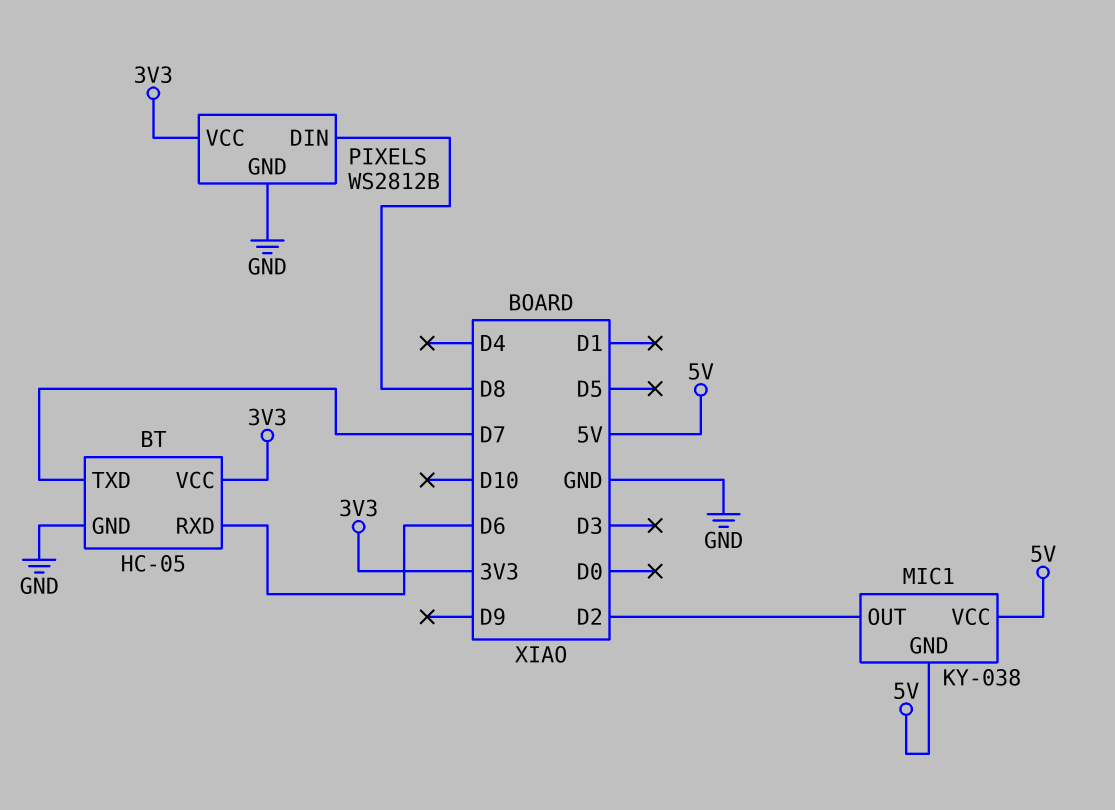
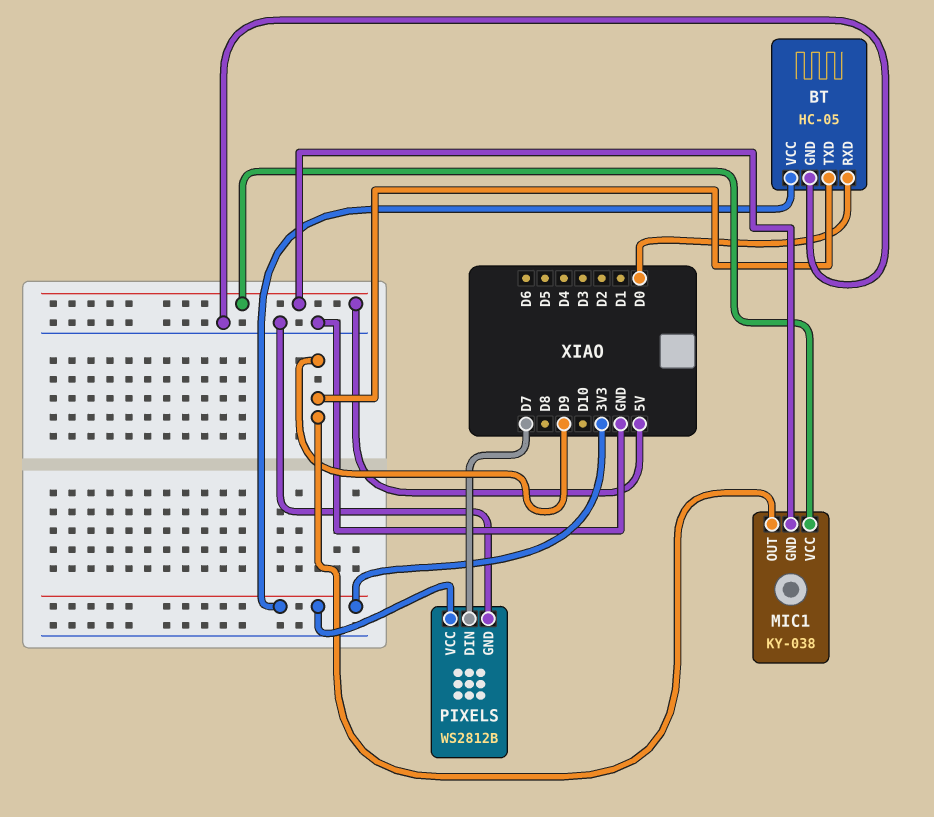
BT pin RXD: D6 -> D0
BT pin TXD: D7 -> D9
MIC1 pin OUT: D2 -> D9
PIXELS pin DIN: D8 -> D7

